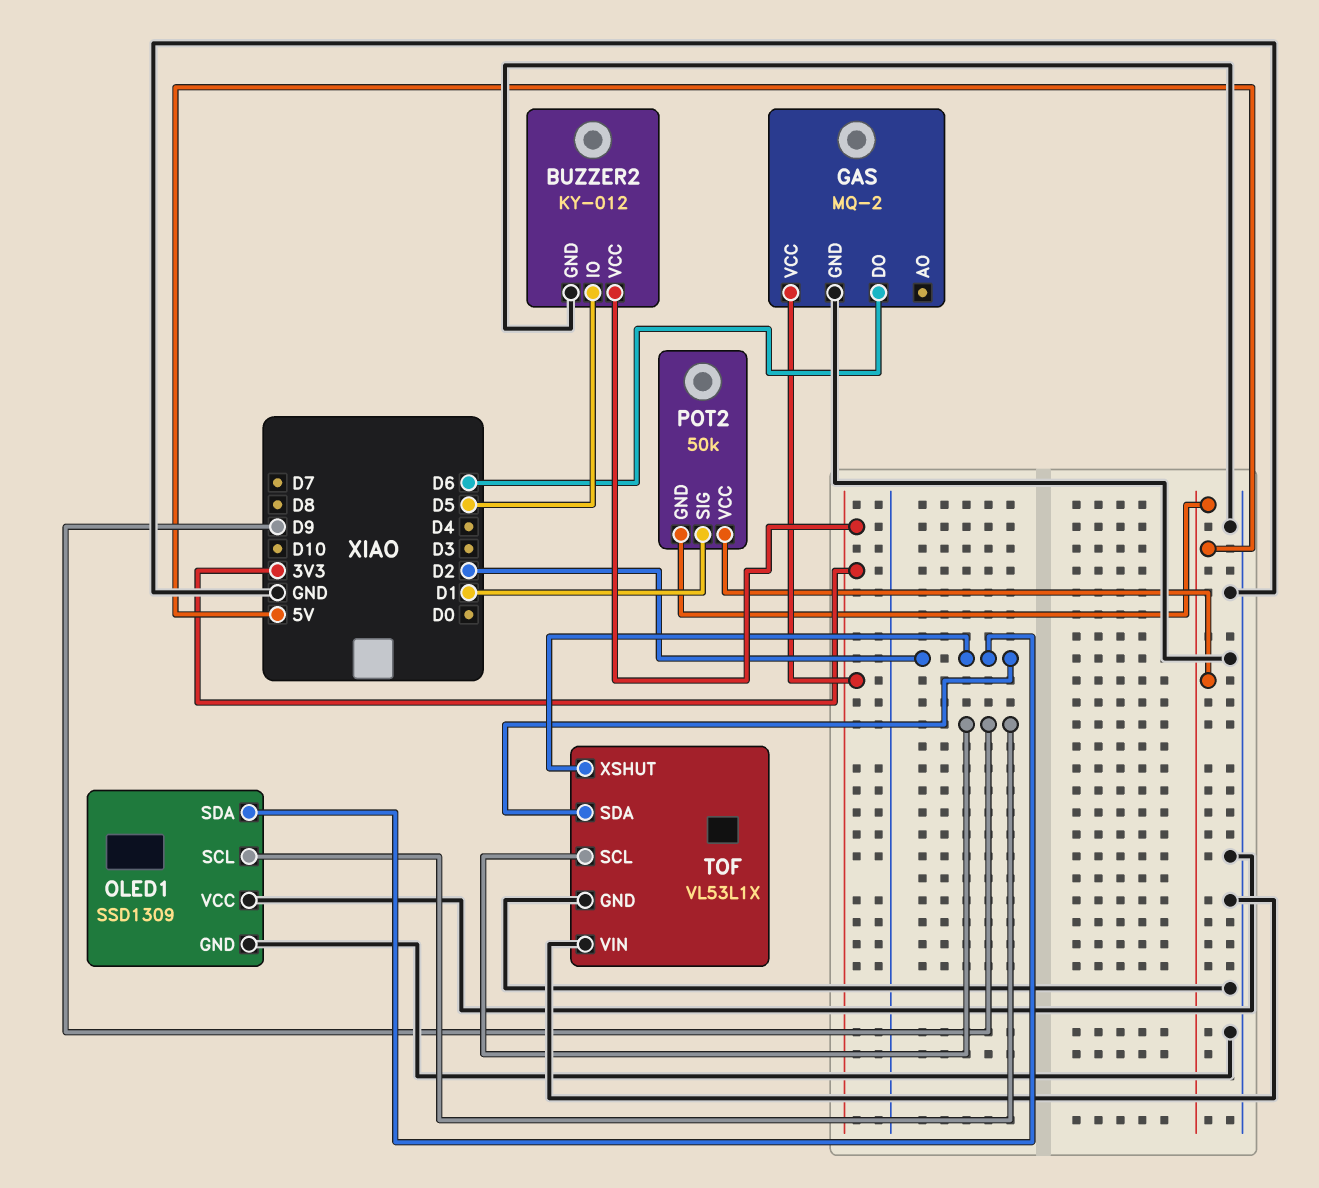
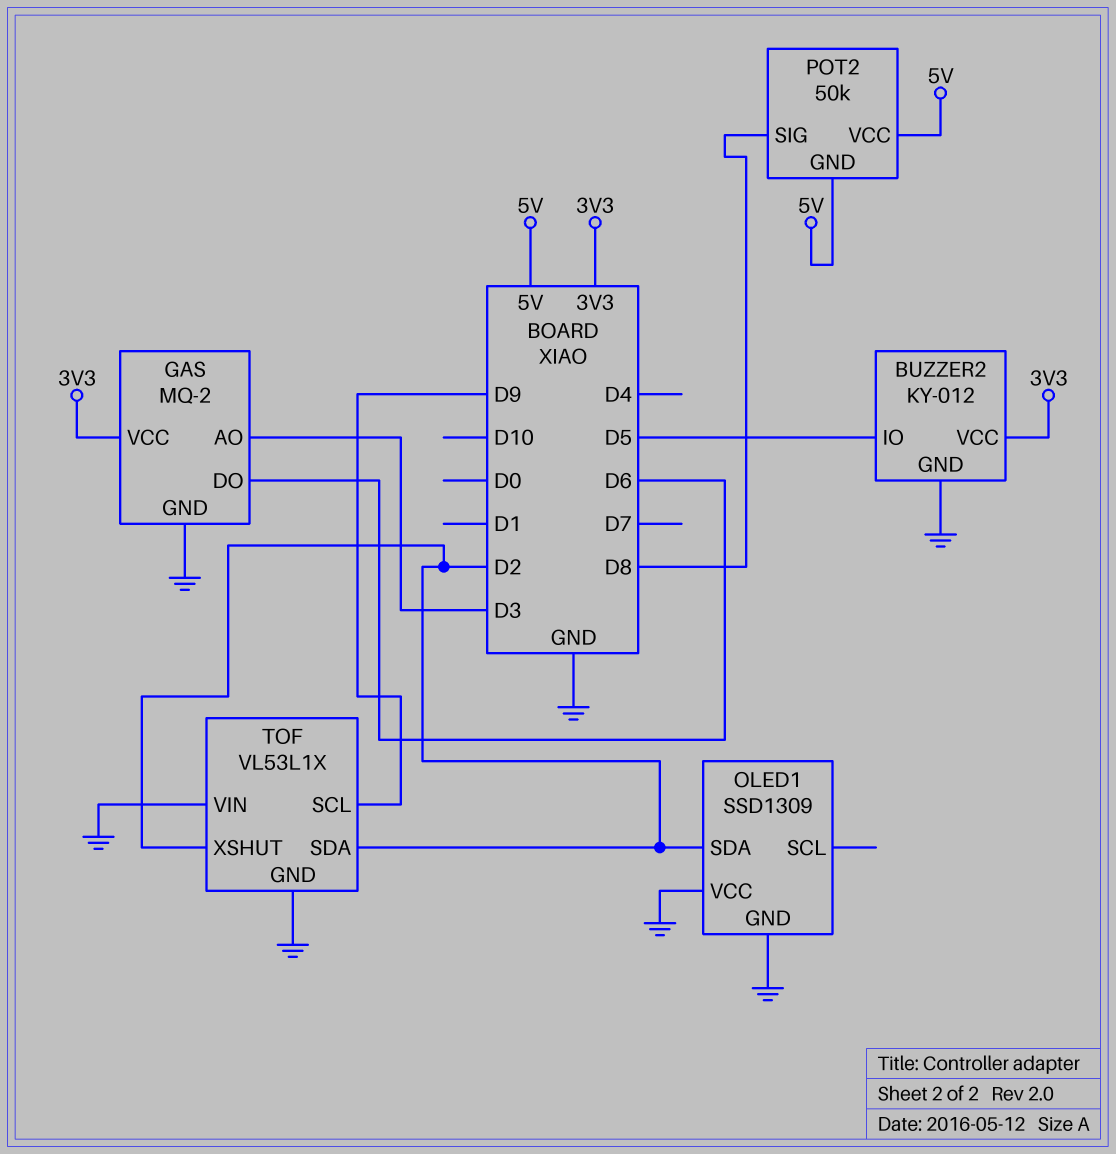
GAS pin AO: none -> D3
OLED1 pin SCL: D9 -> none
POT2 pin SIG: D1 -> D8

